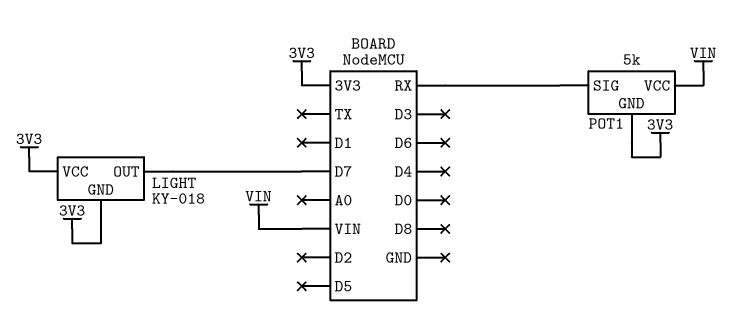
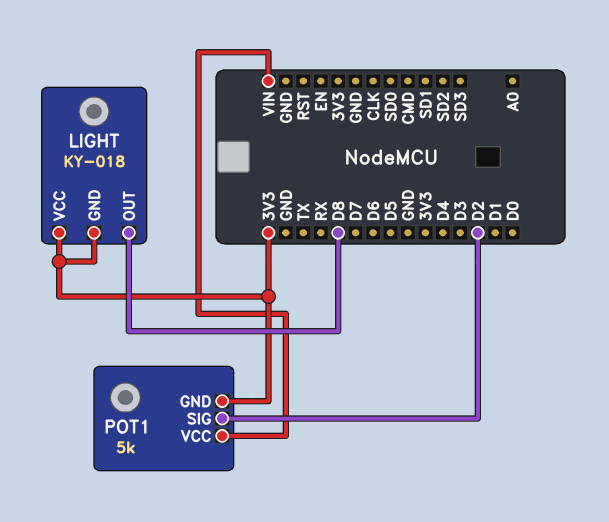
LIGHT pin OUT: D7 -> D8
POT1 pin SIG: RX -> D2

